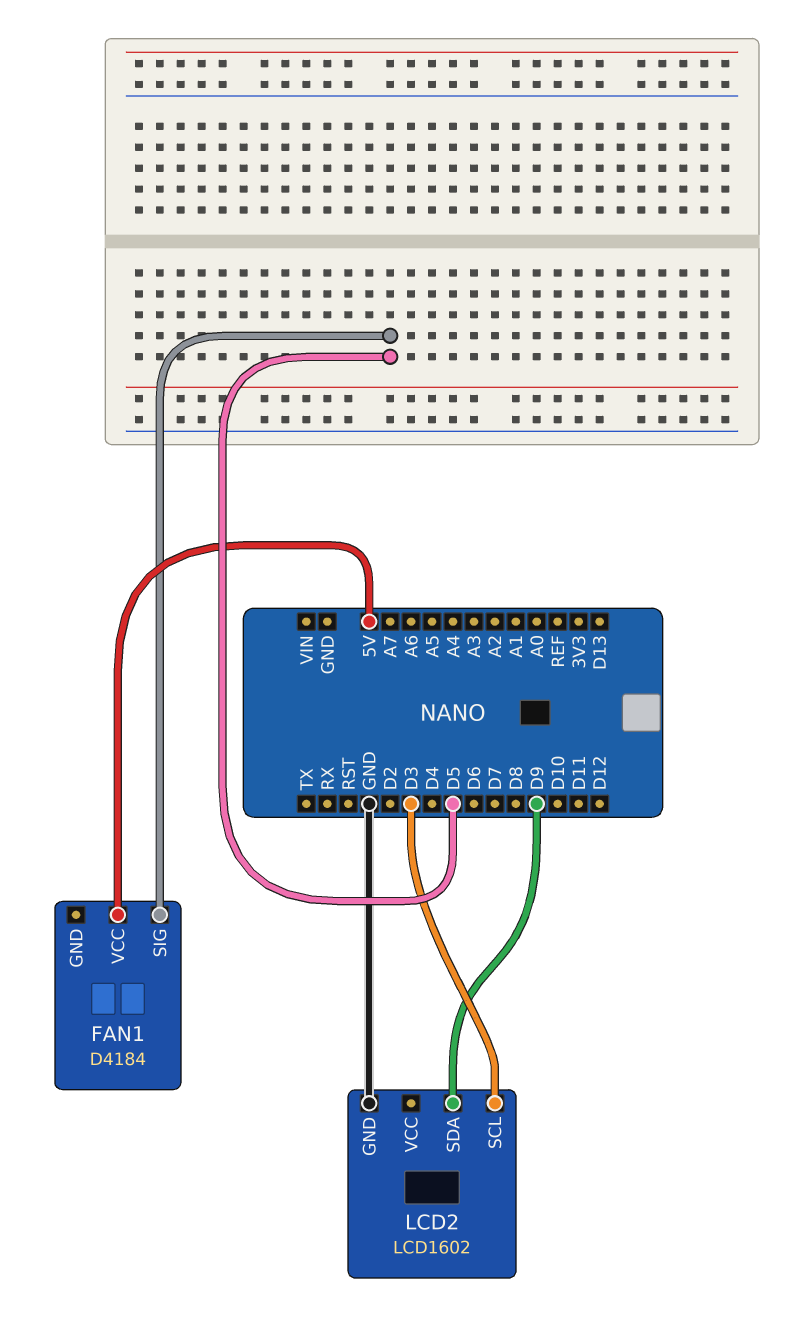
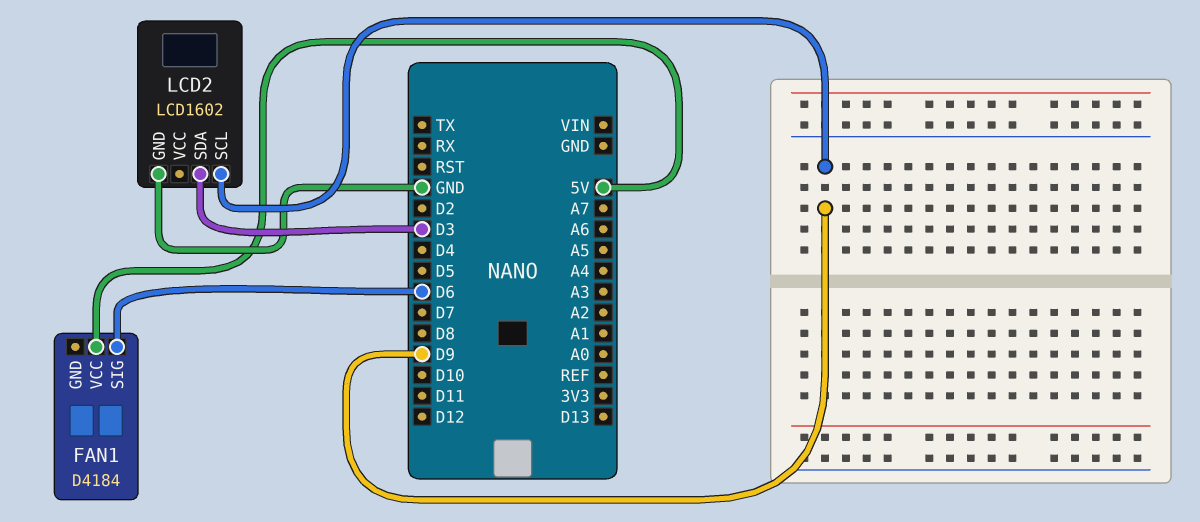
FAN1 pin SIG: D5 -> D6
LCD2 pin SCL: D3 -> D9
LCD2 pin SDA: D9 -> D3

